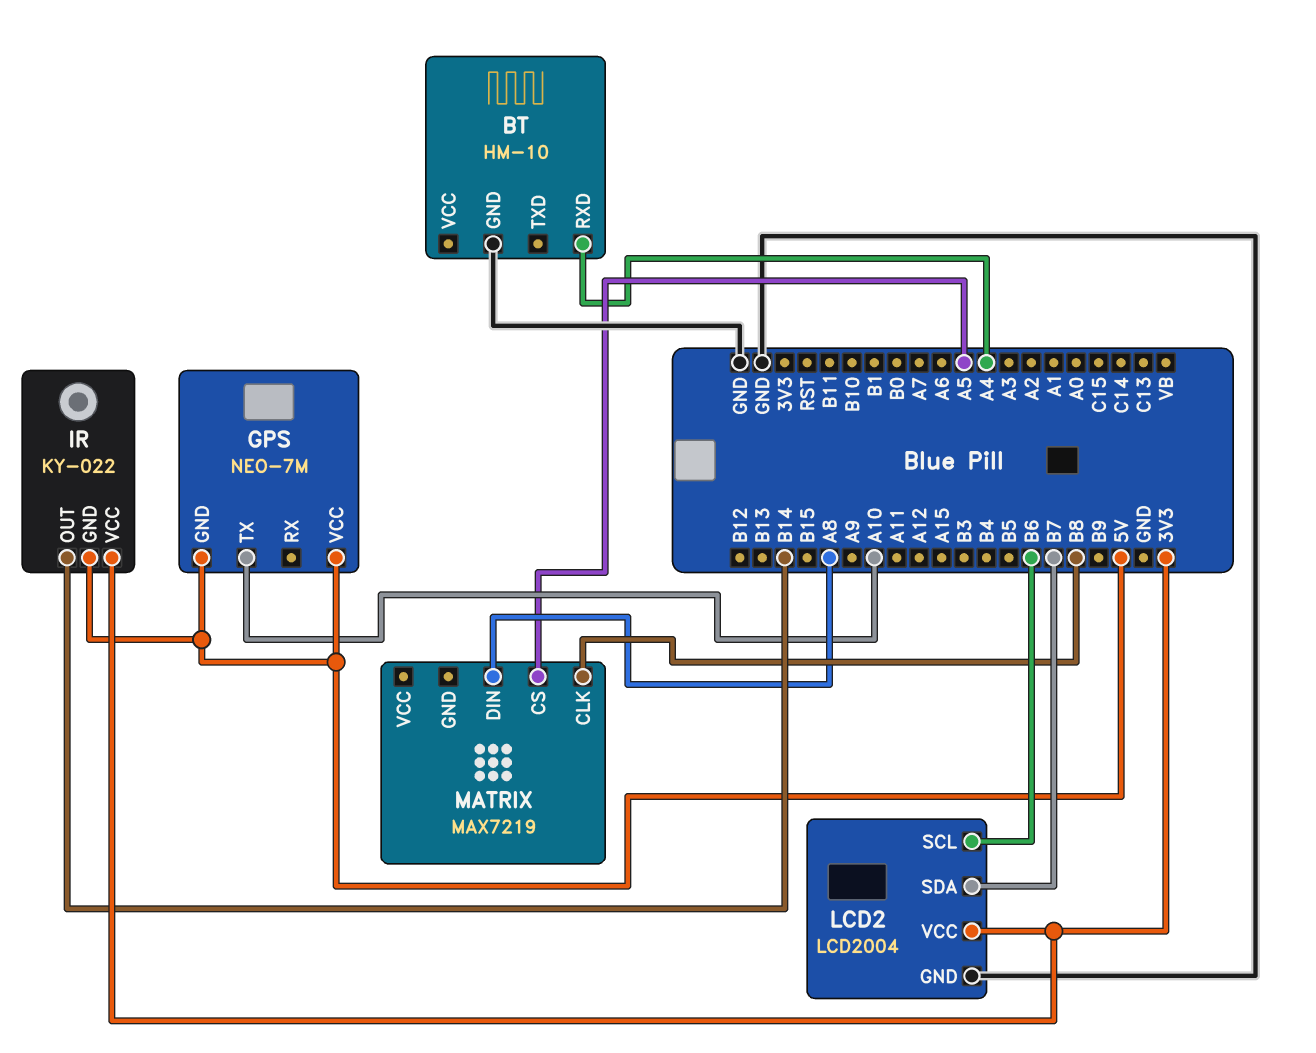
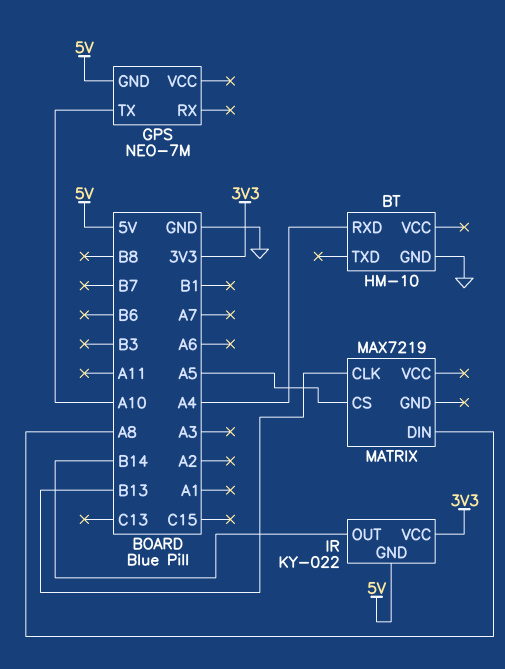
GPS pin VCC: 5V -> none
LCD2: LCD2004 -> none
LCD2 pin GND: GND -> none
LCD2 pin SCL: B6 -> none
LCD2 pin SDA: B7 -> none
LCD2 pin VCC: 3V3 -> none
MATRIX pin CLK: B8 -> B13

